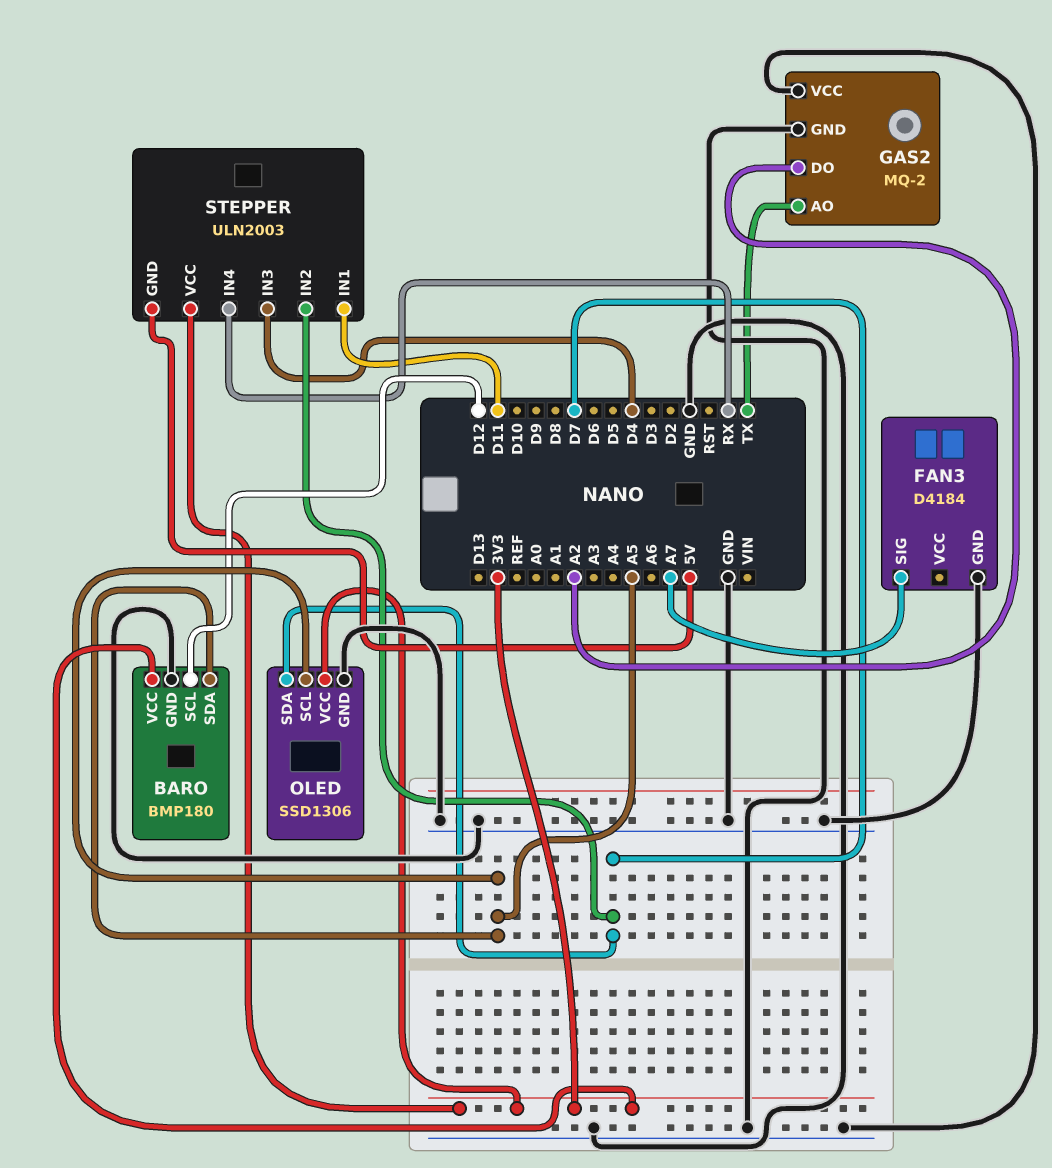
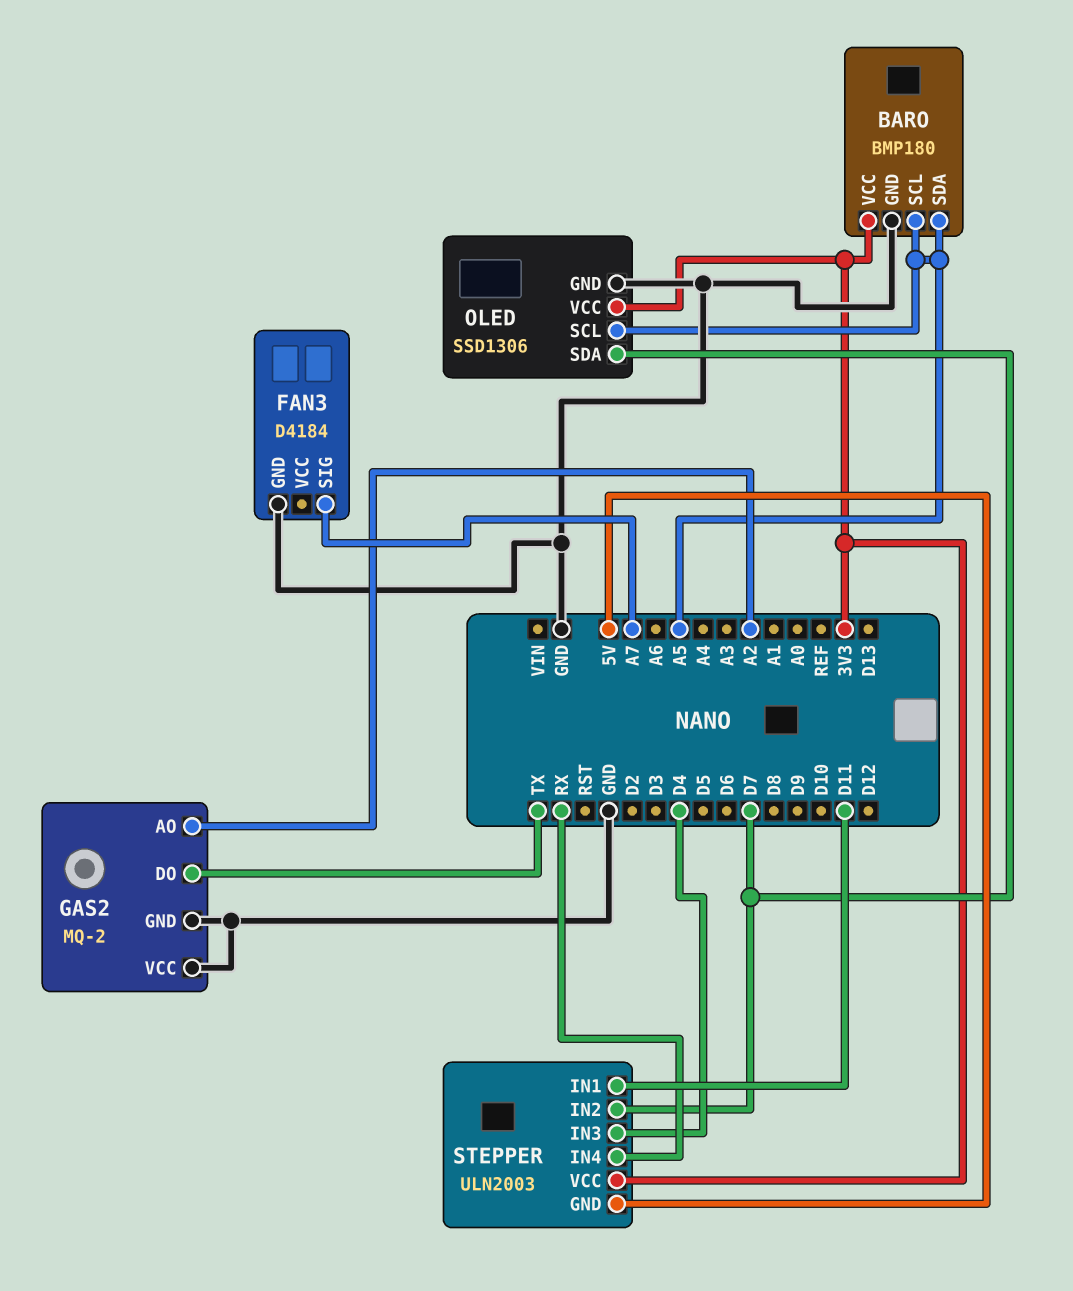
BARO pin SCL: D12 -> A5
GAS2 pin AO: TX -> A2
GAS2 pin DO: A2 -> TX

